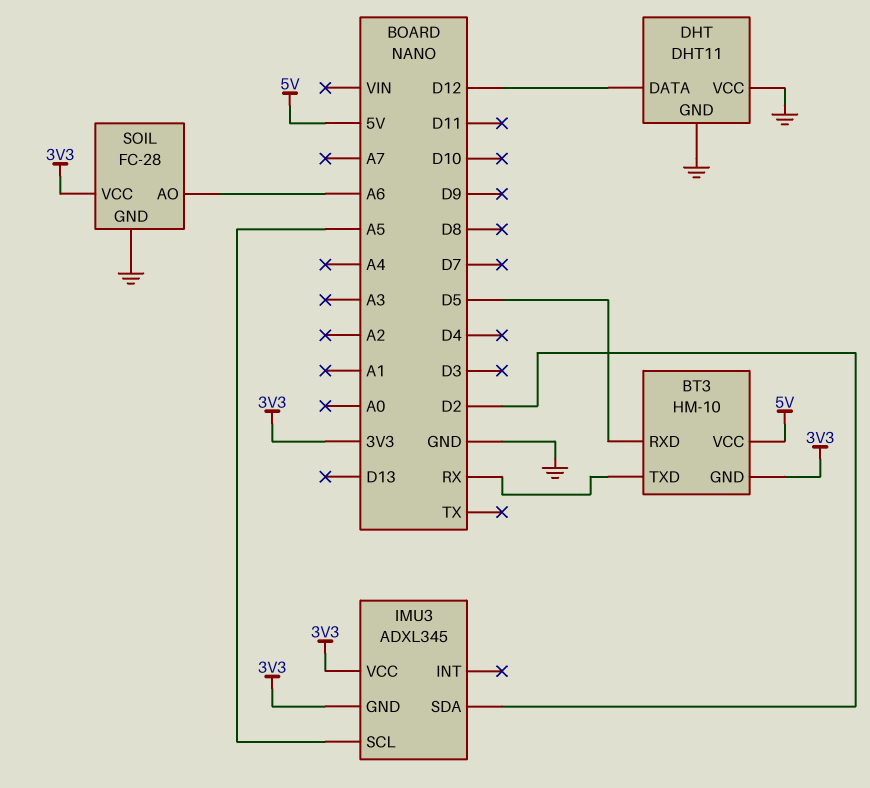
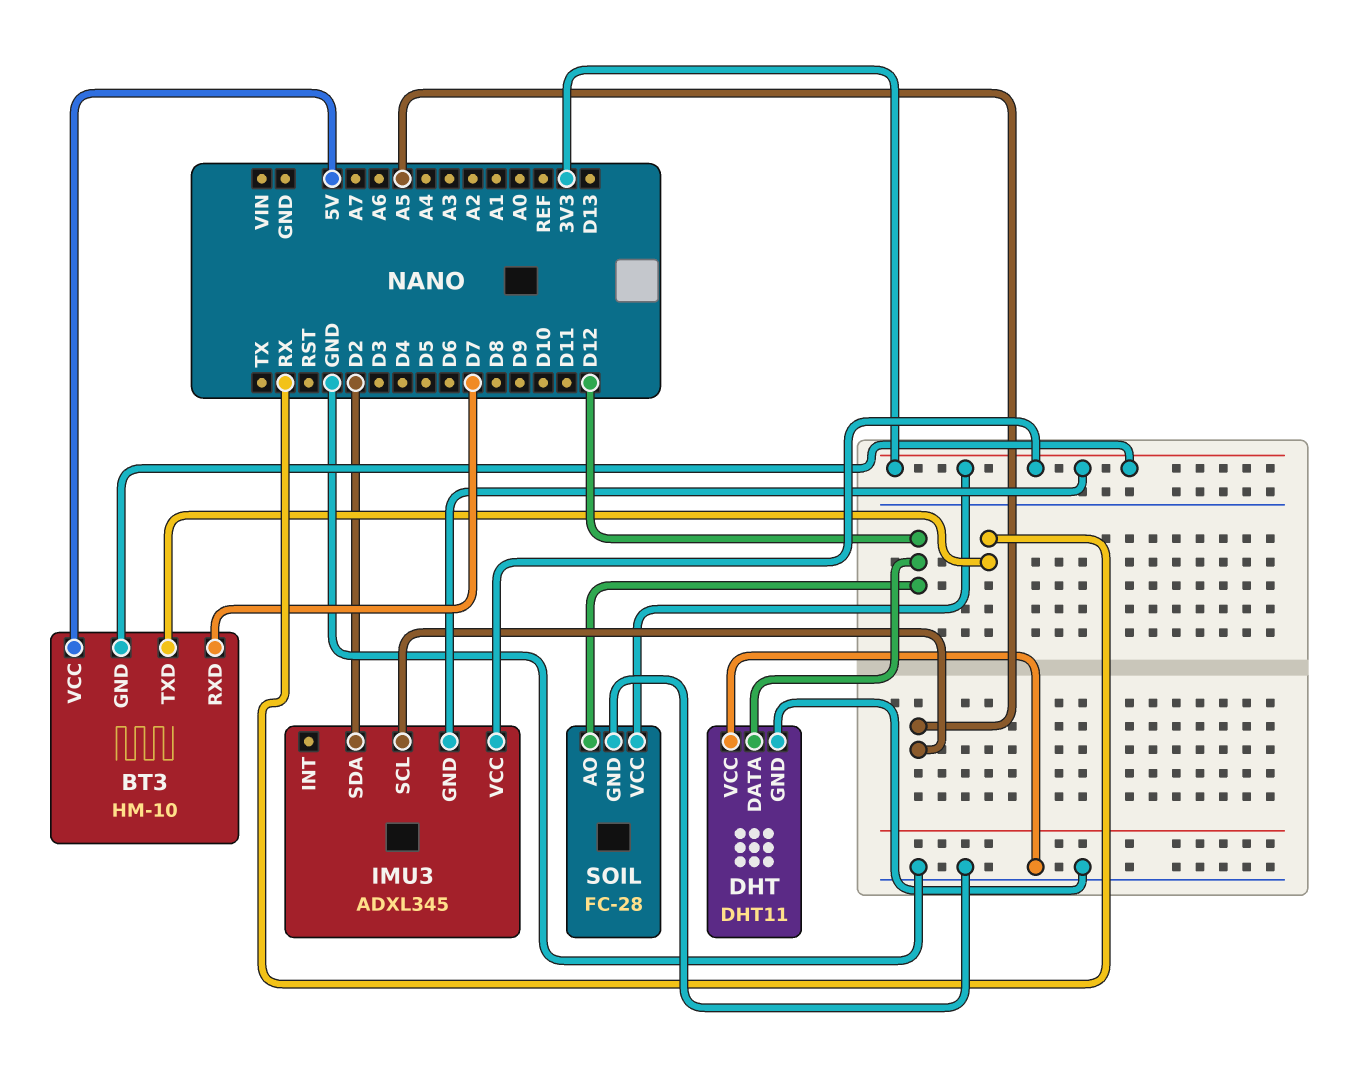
BT3 pin RXD: D5 -> D7
SOIL pin AO: A6 -> D12

